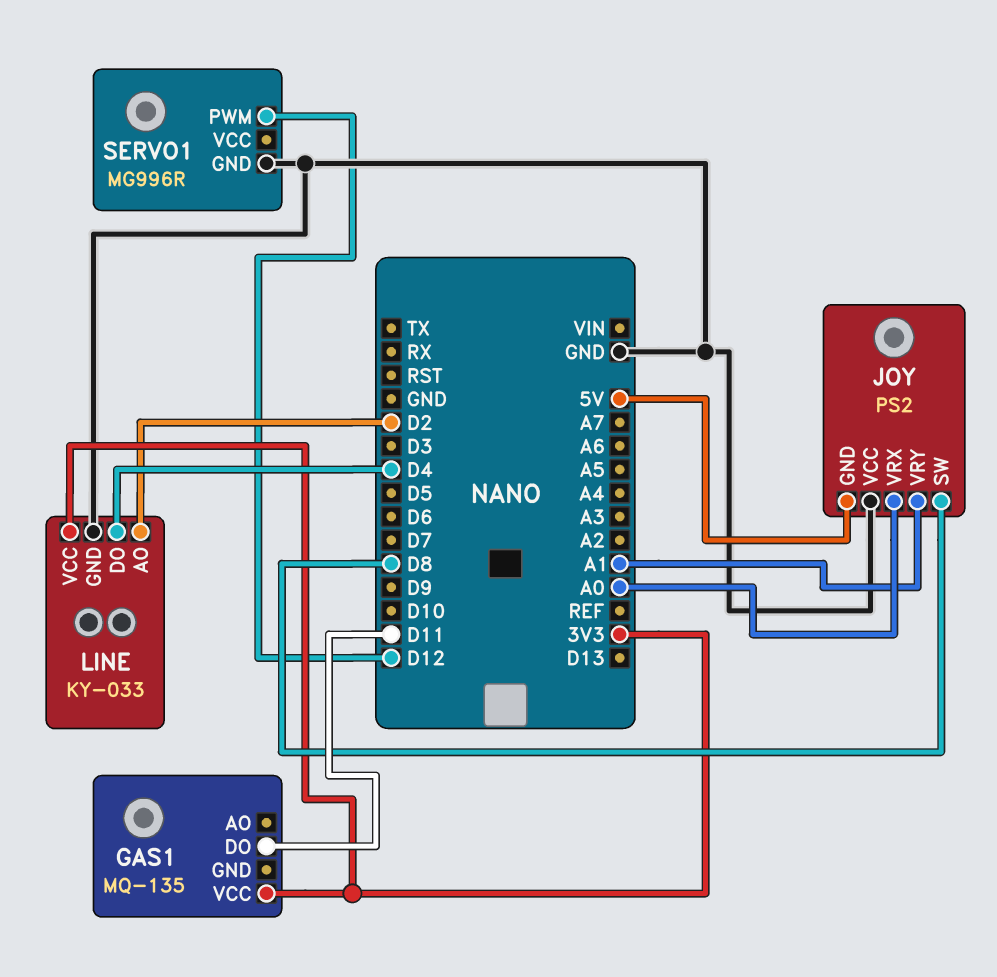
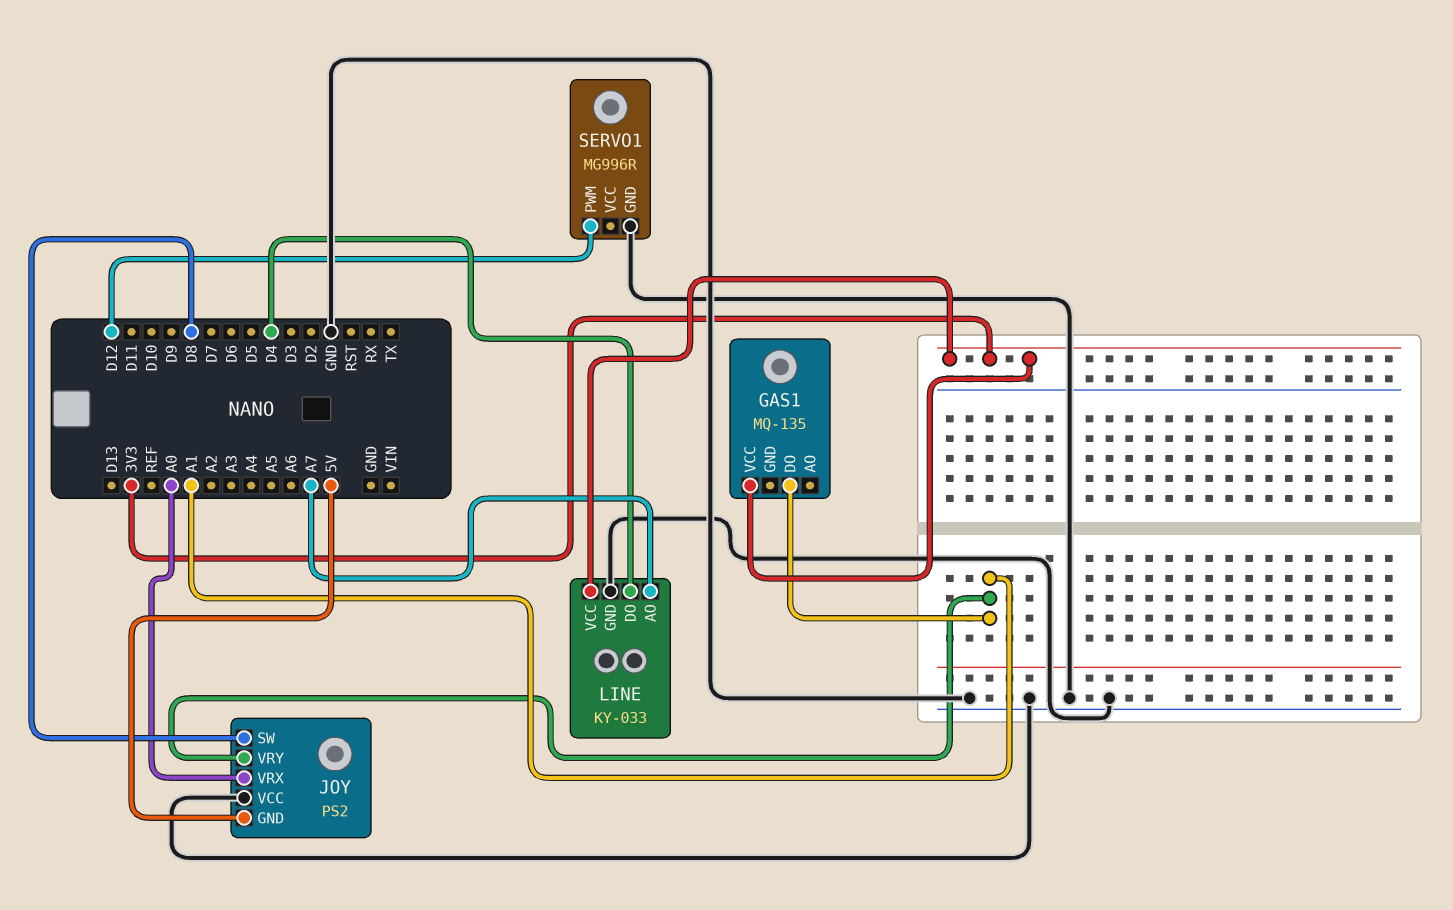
GAS1 pin DO: D11 -> A1
LINE pin AO: D2 -> A7

